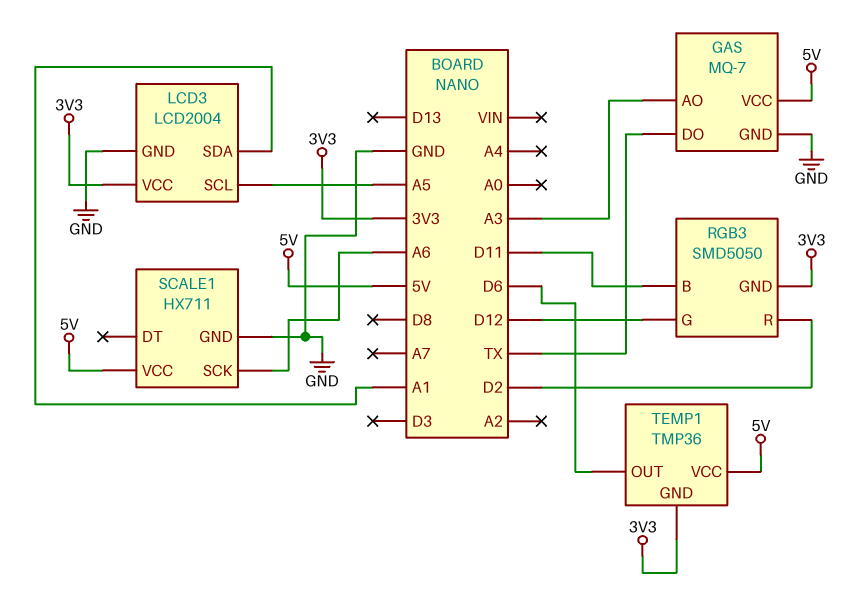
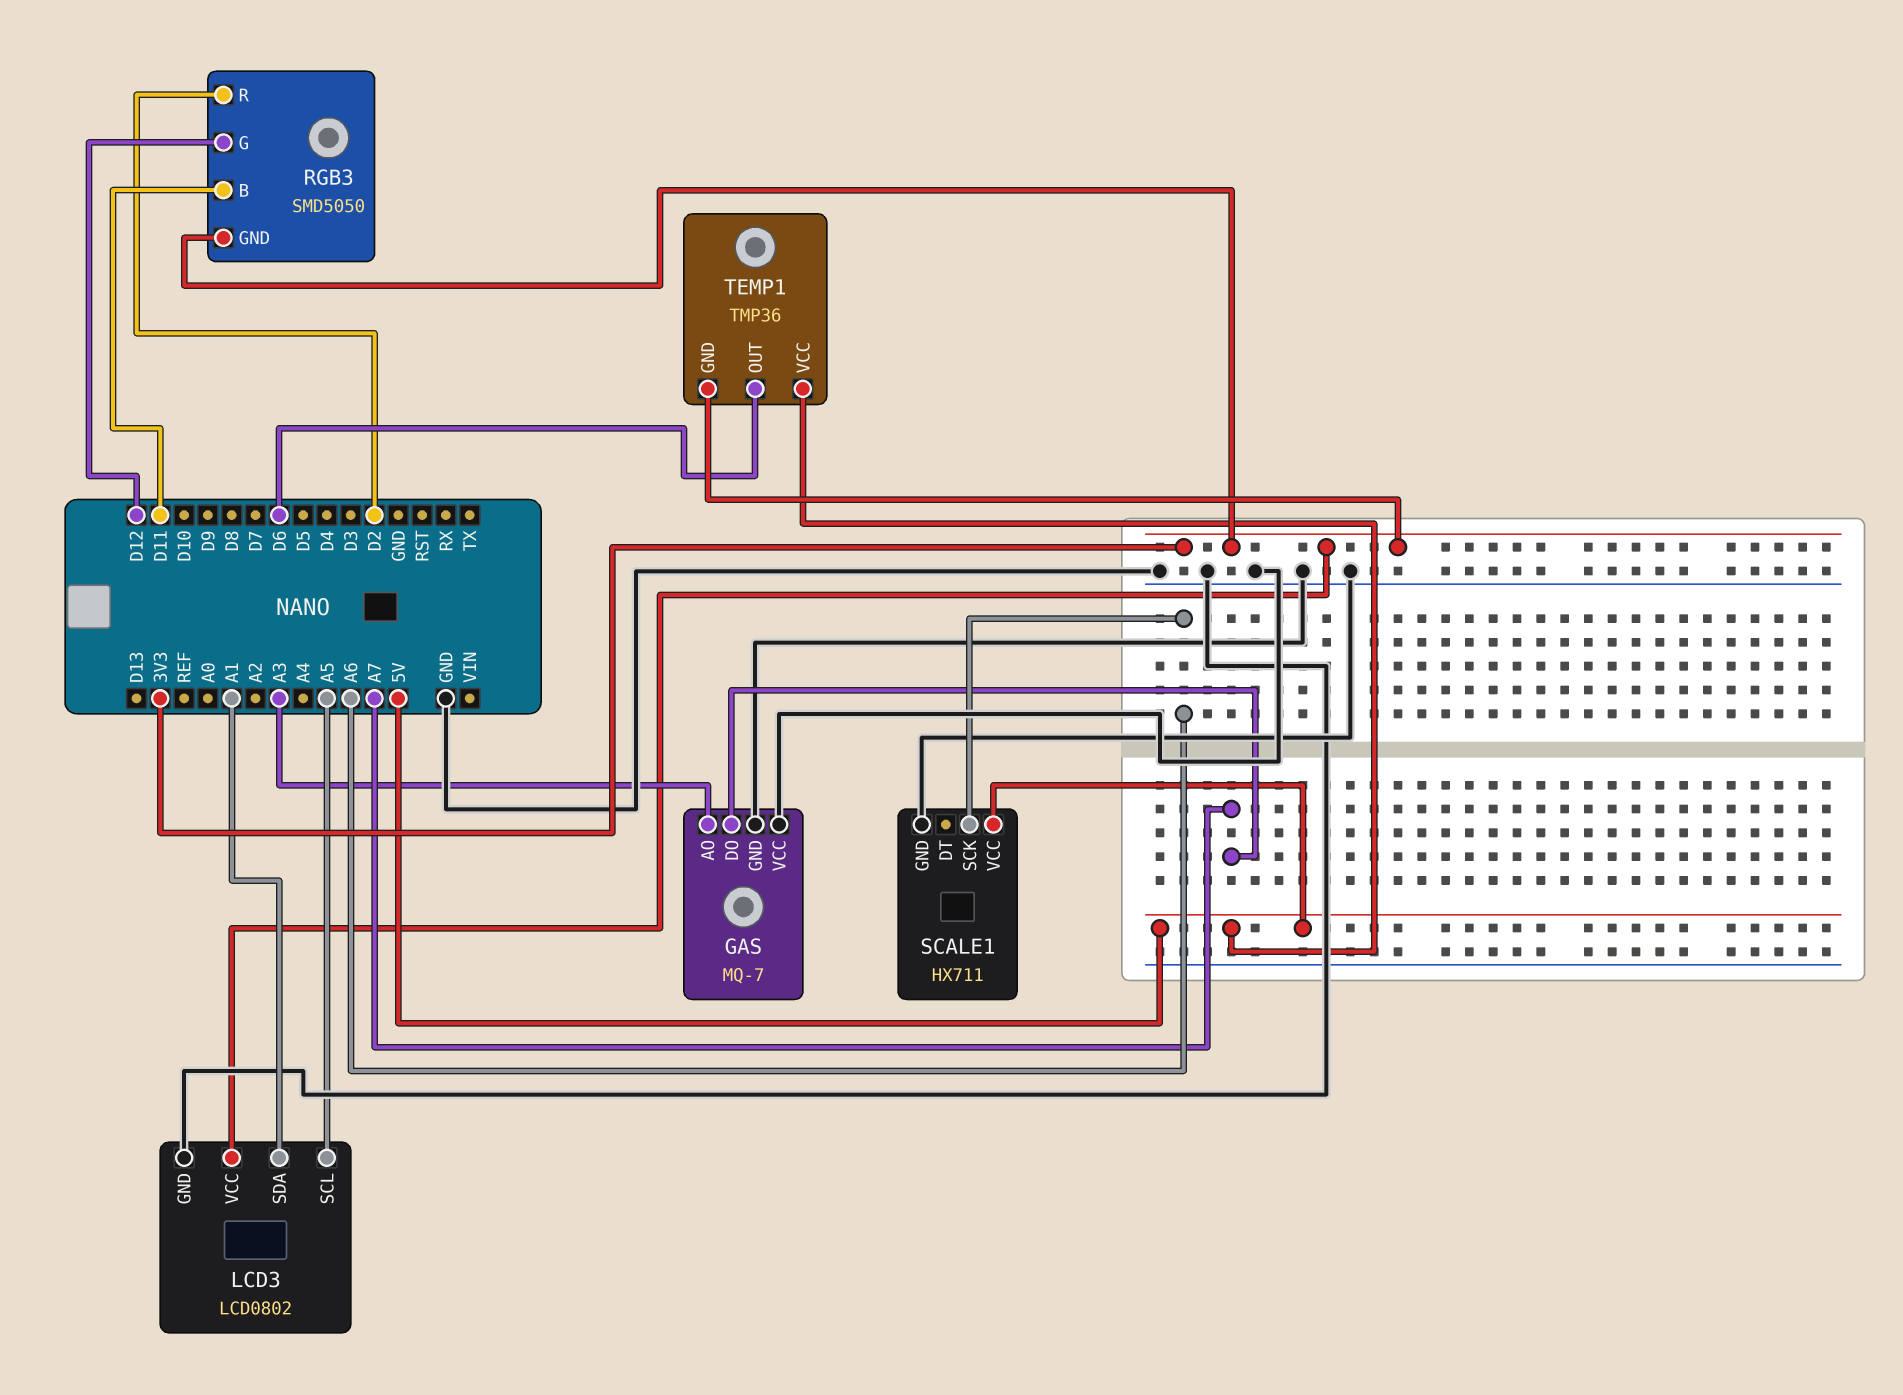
GAS pin DO: TX -> A7
GAS pin VCC: 5V -> GND
LCD3: LCD2004 -> LCD0802

